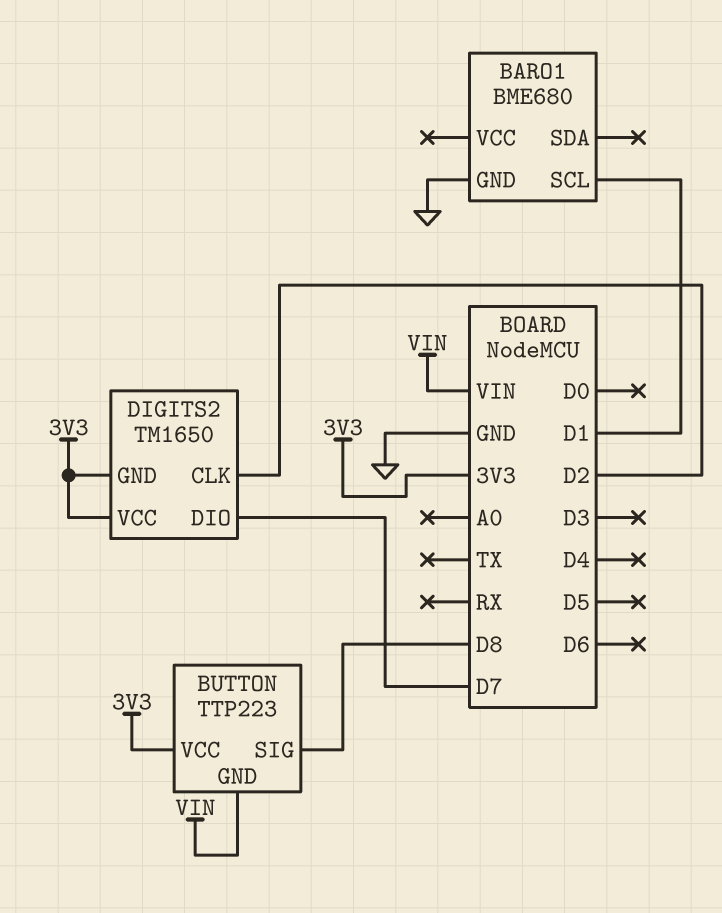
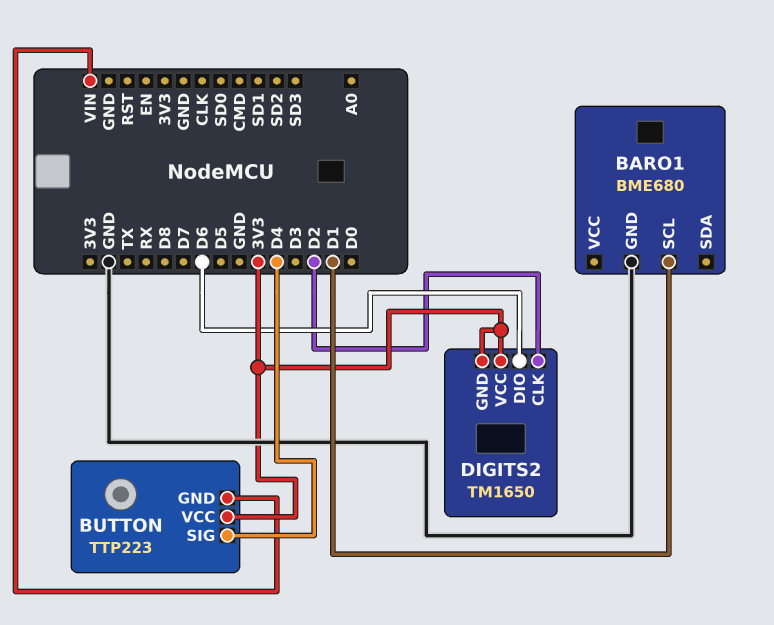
BUTTON pin SIG: D8 -> D4
DIGITS2 pin DIO: D7 -> D6

